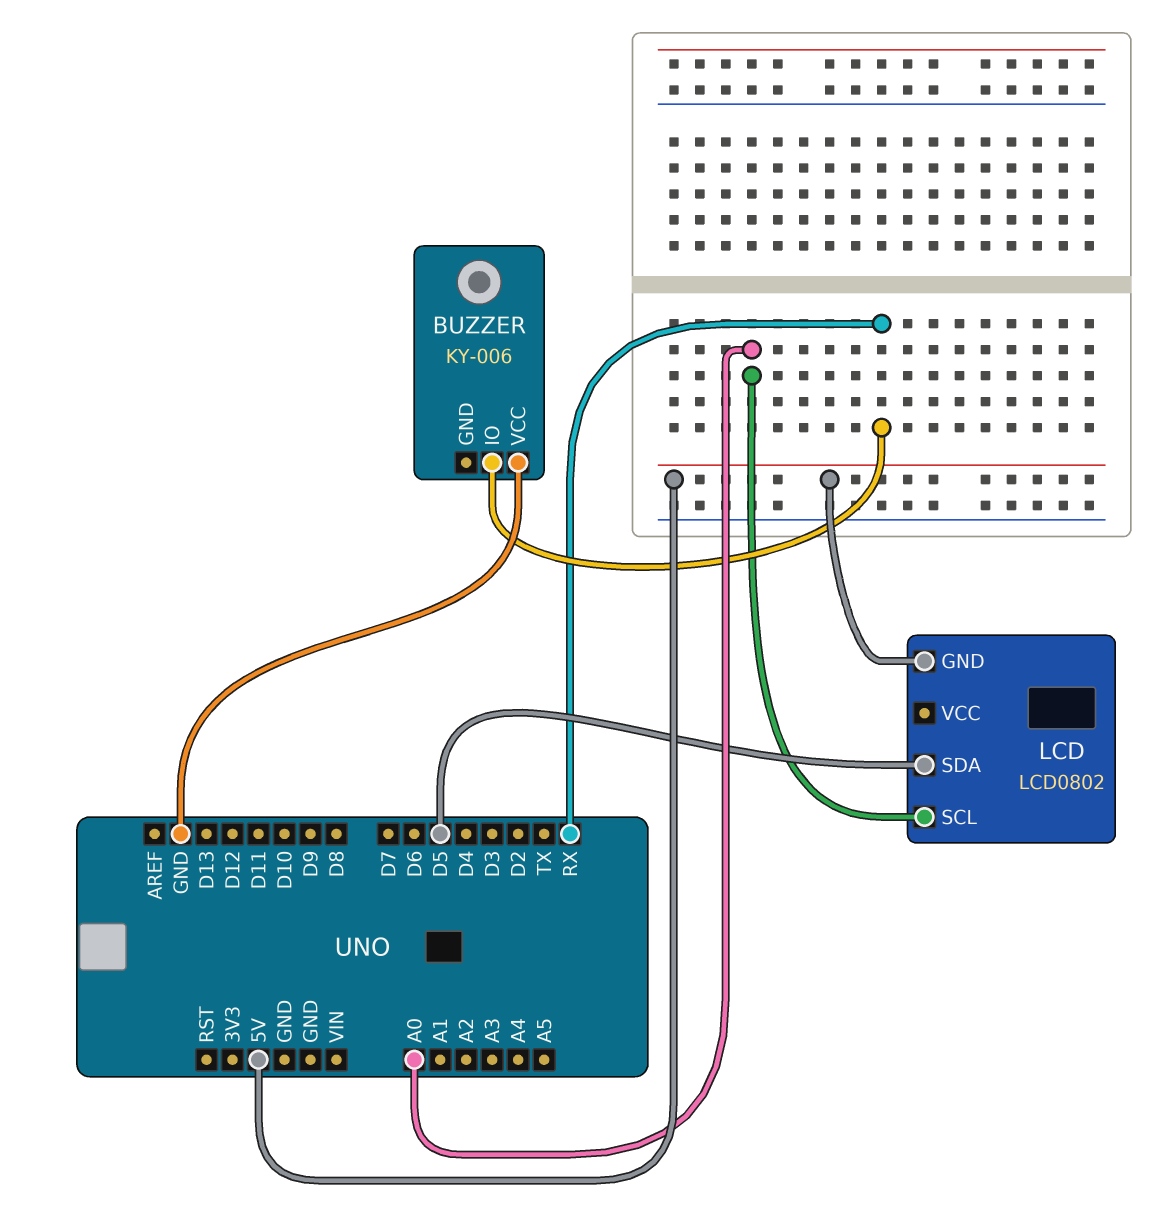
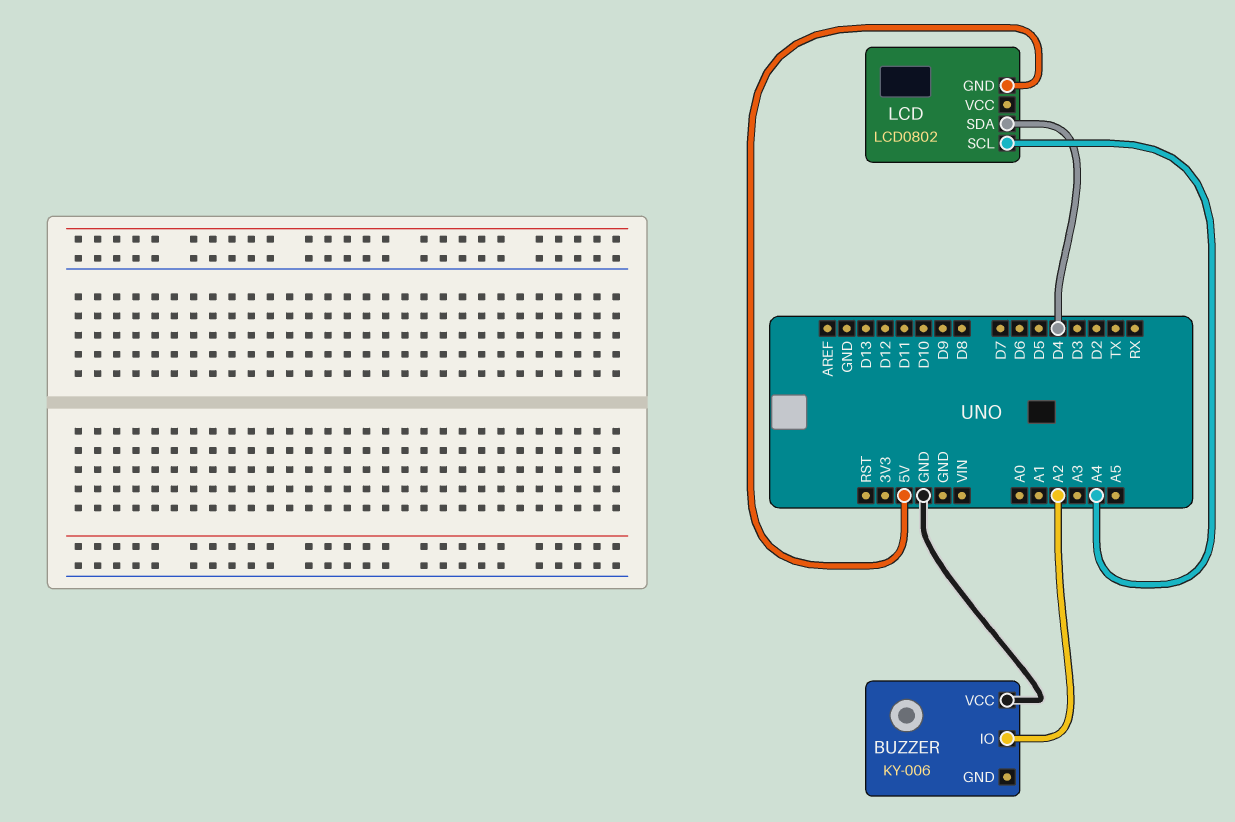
BUZZER pin IO: RX -> A2
LCD pin SCL: A0 -> A4
LCD pin SDA: D5 -> D4

